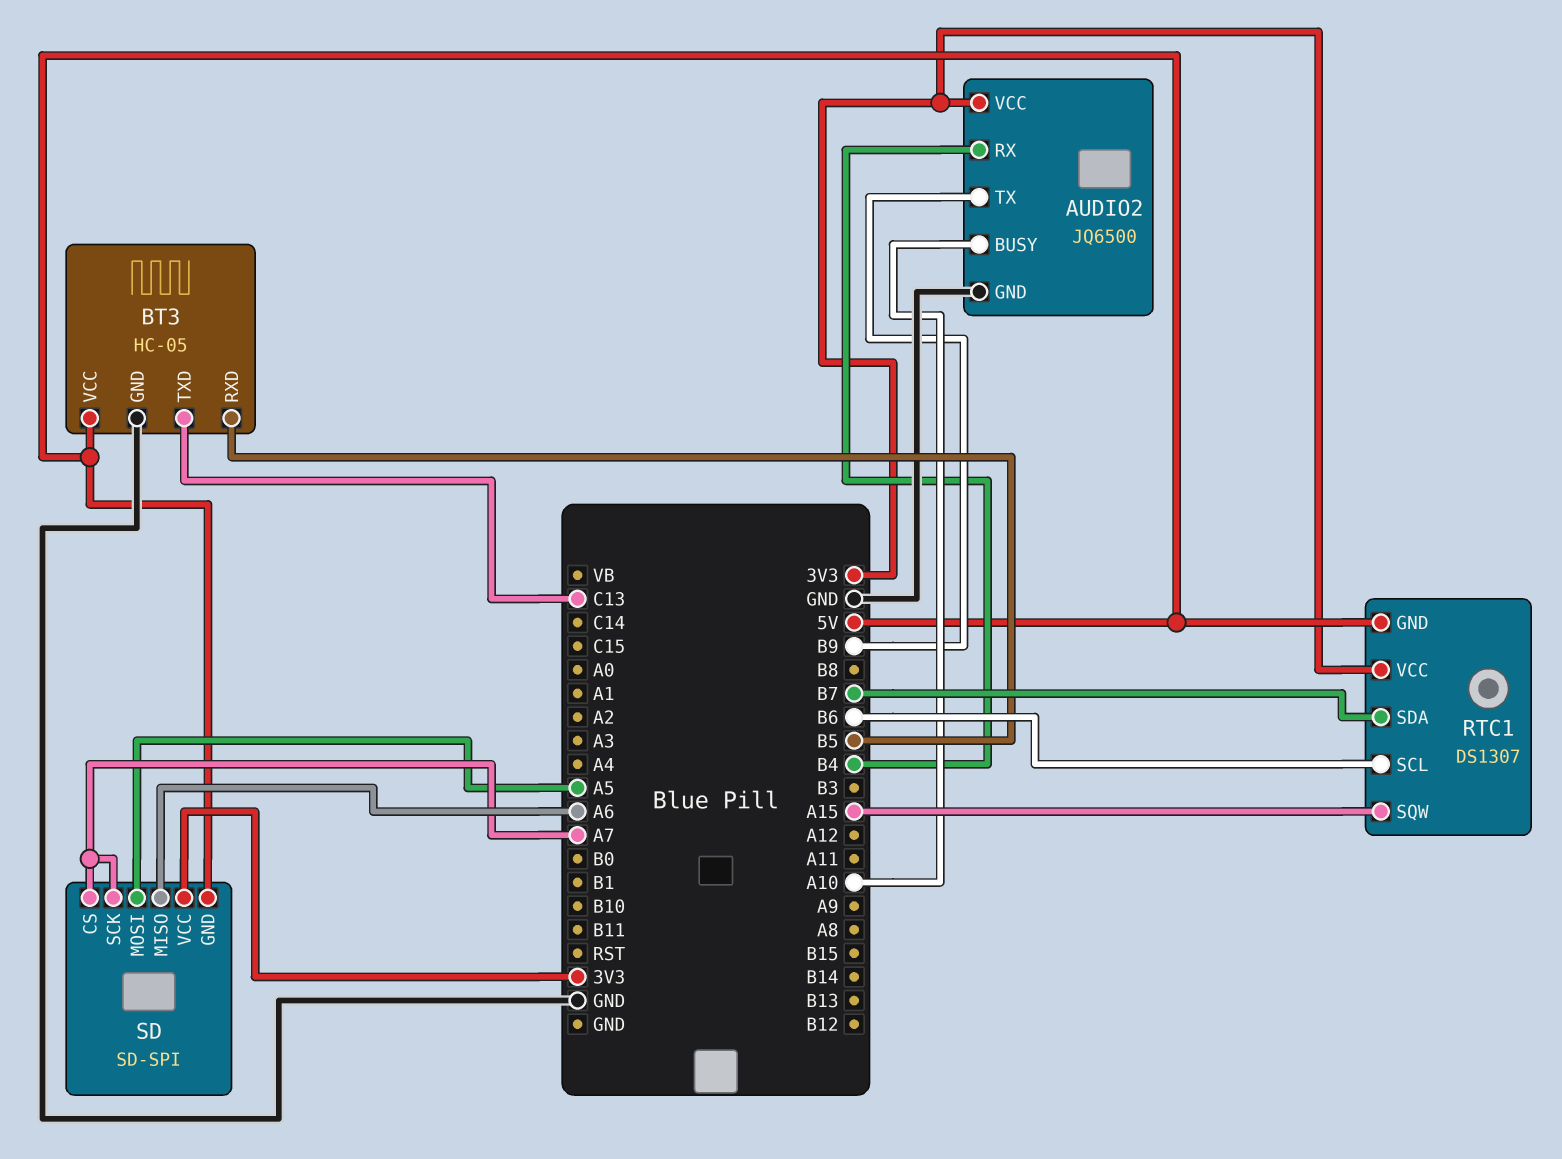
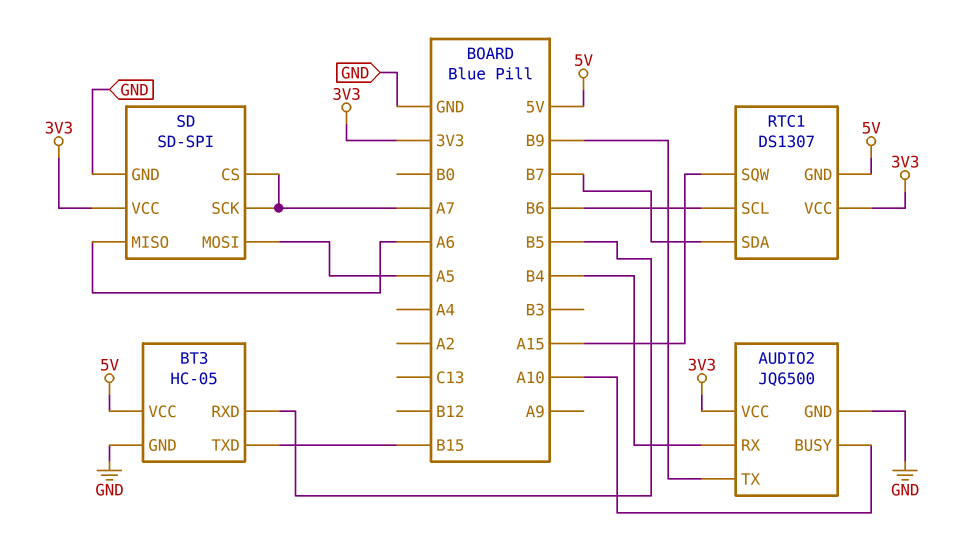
BT3 pin TXD: C13 -> B15
SD pin GND: 5V -> GND

